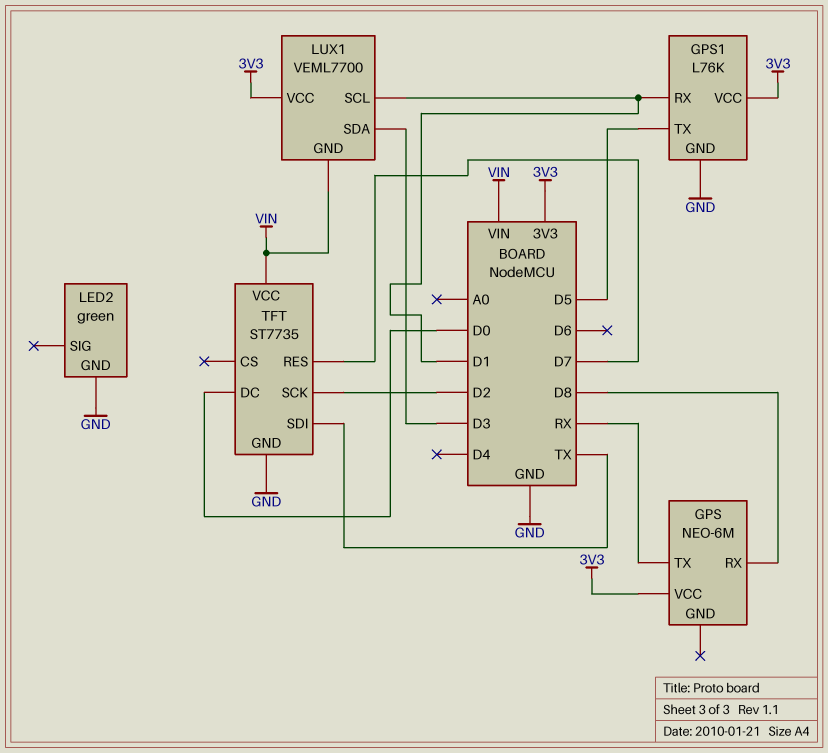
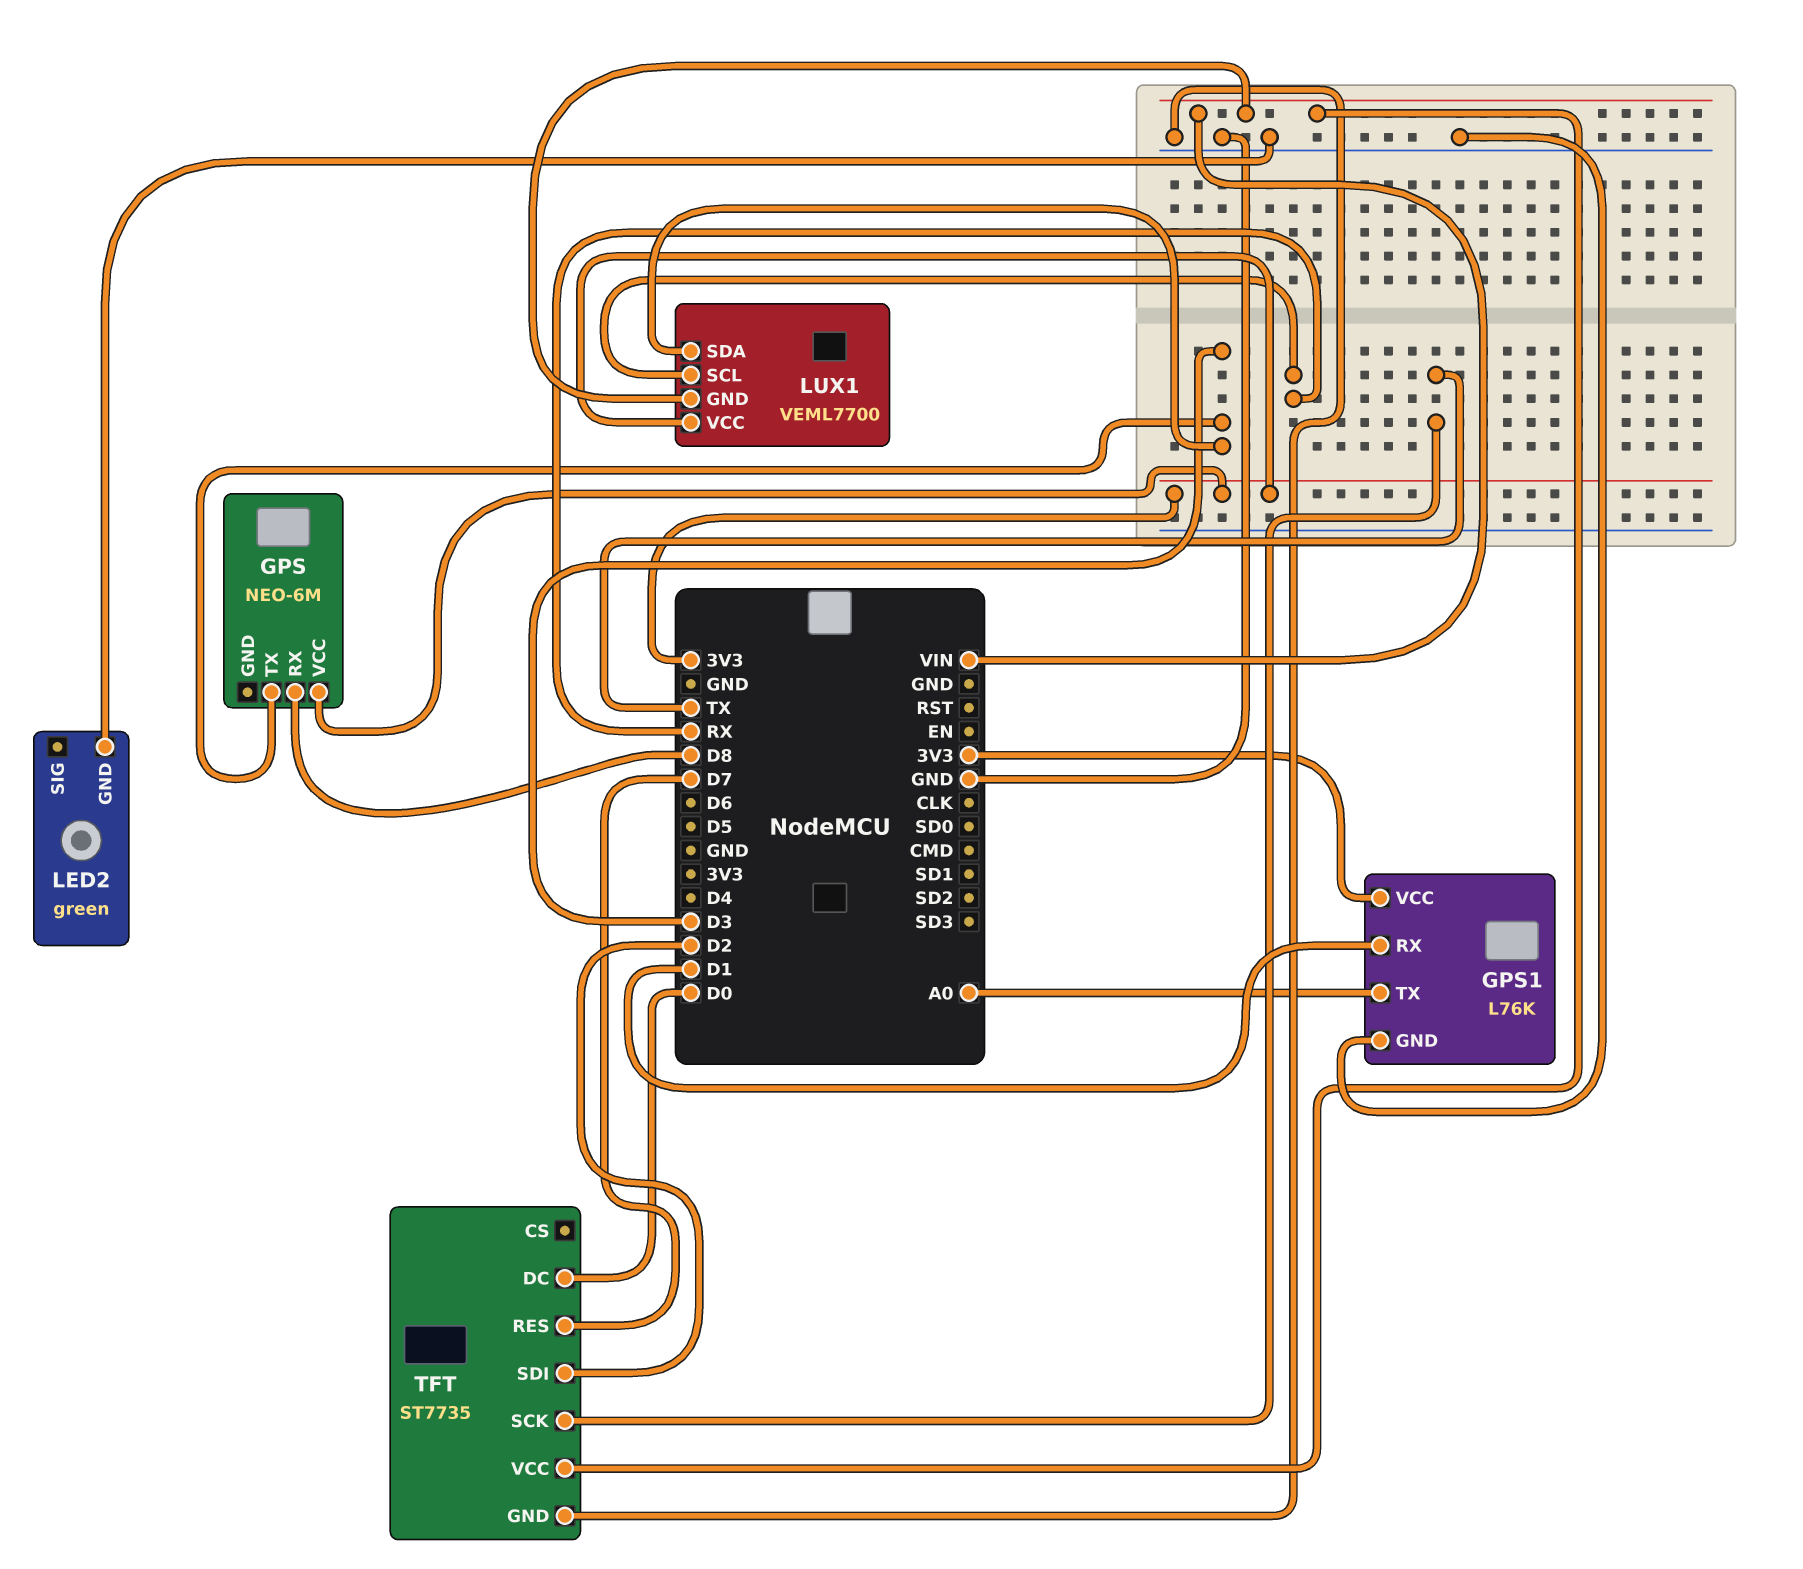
GPS pin TX: RX -> D3
GPS1 pin TX: D5 -> A0
LUX1 pin SCL: D1 -> RX
TFT pin SCK: D2 -> TX
TFT pin SDI: TX -> D2

